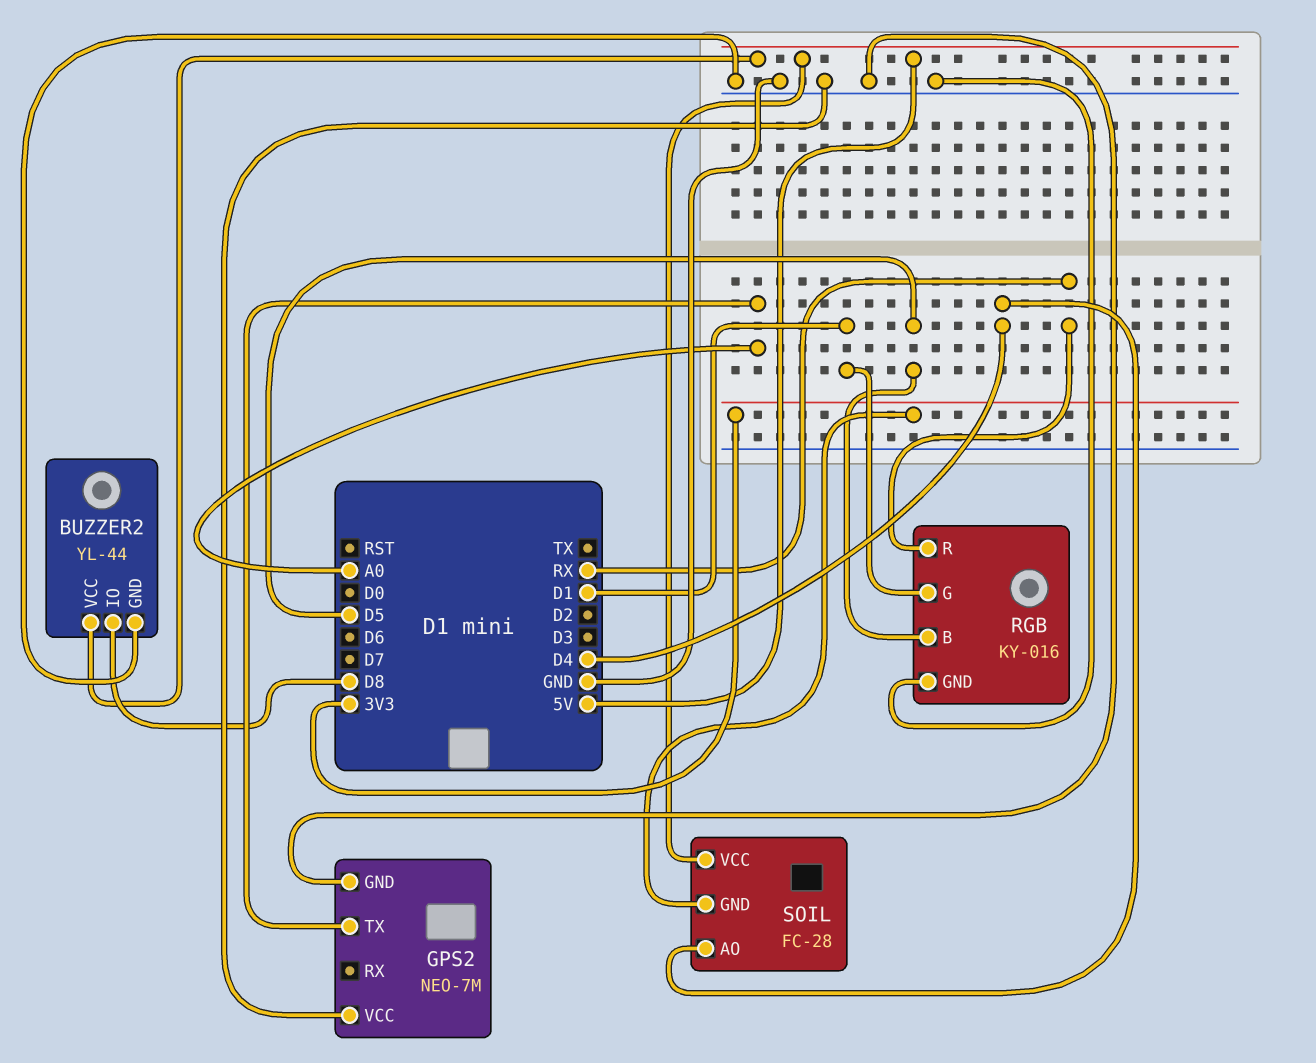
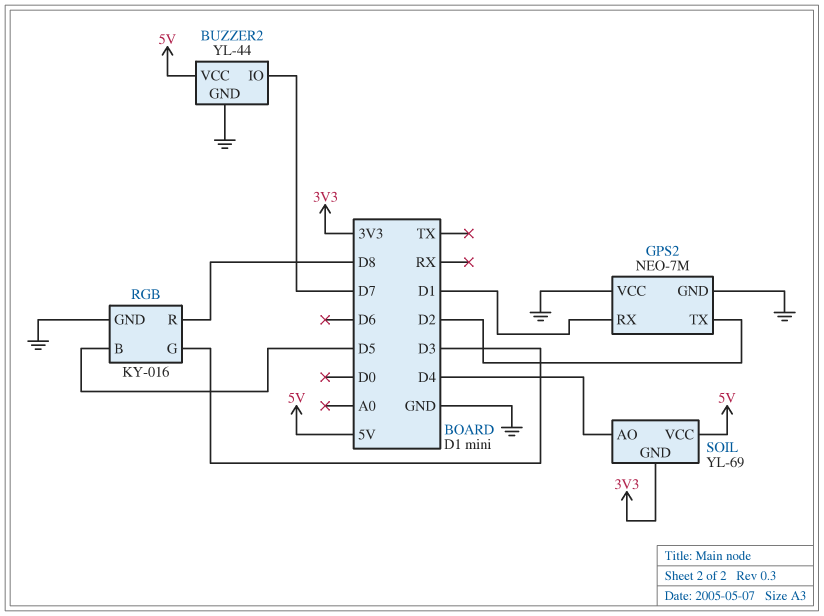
BUZZER2 pin IO: D8 -> D7
GPS2 pin RX: none -> D1
GPS2 pin TX: A0 -> D2
RGB pin G: D1 -> D3
RGB pin R: RX -> D8
SOIL: FC-28 -> YL-69

